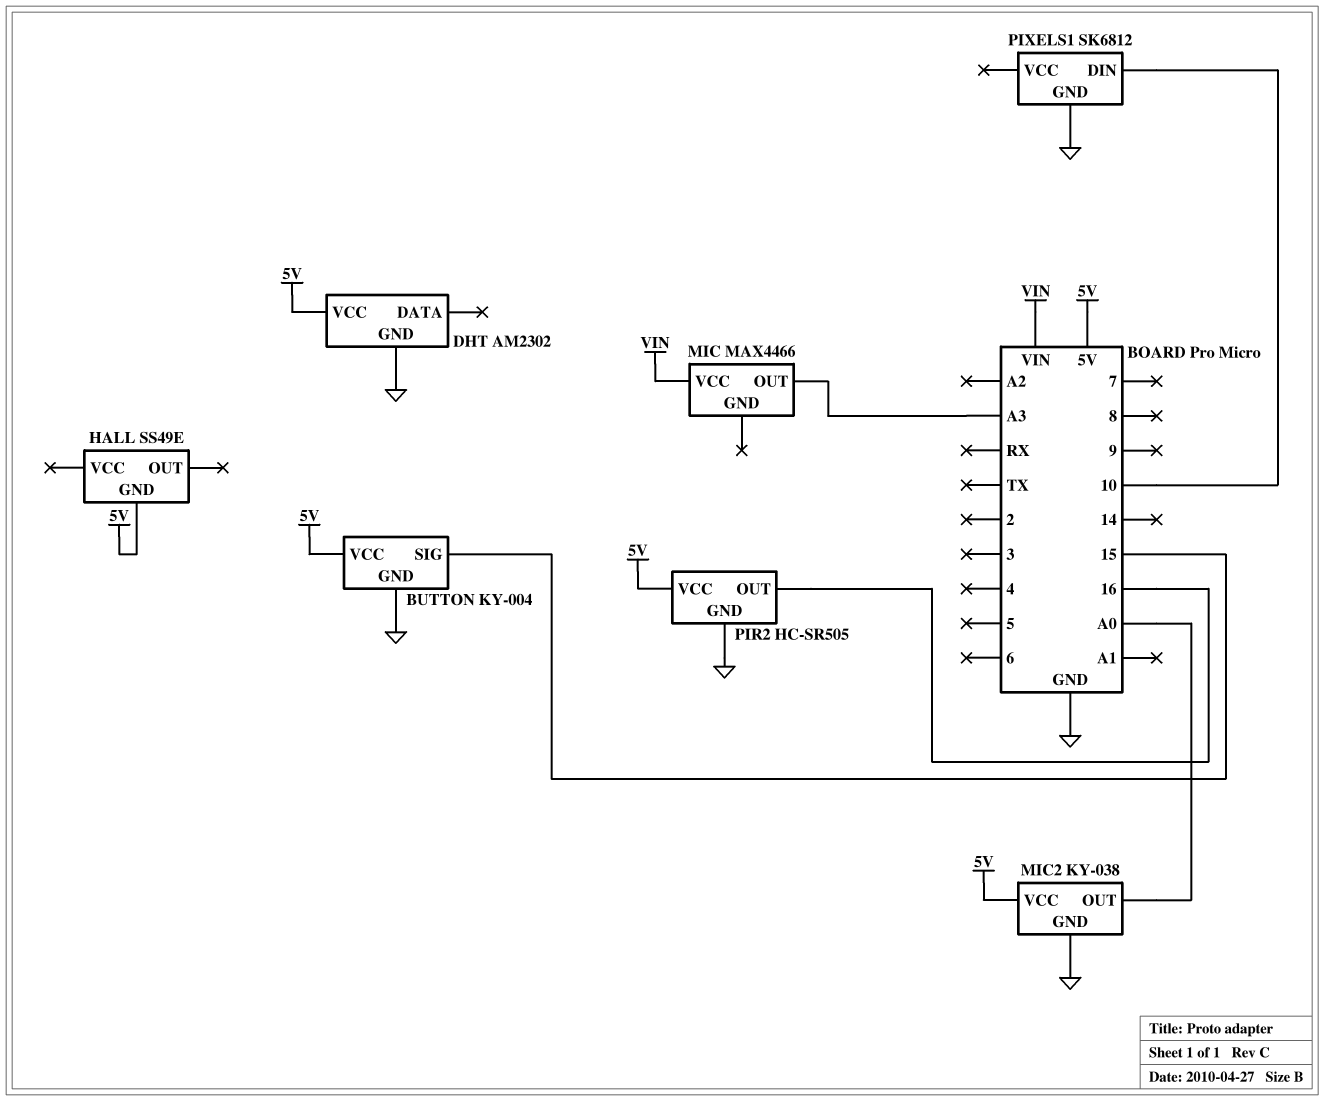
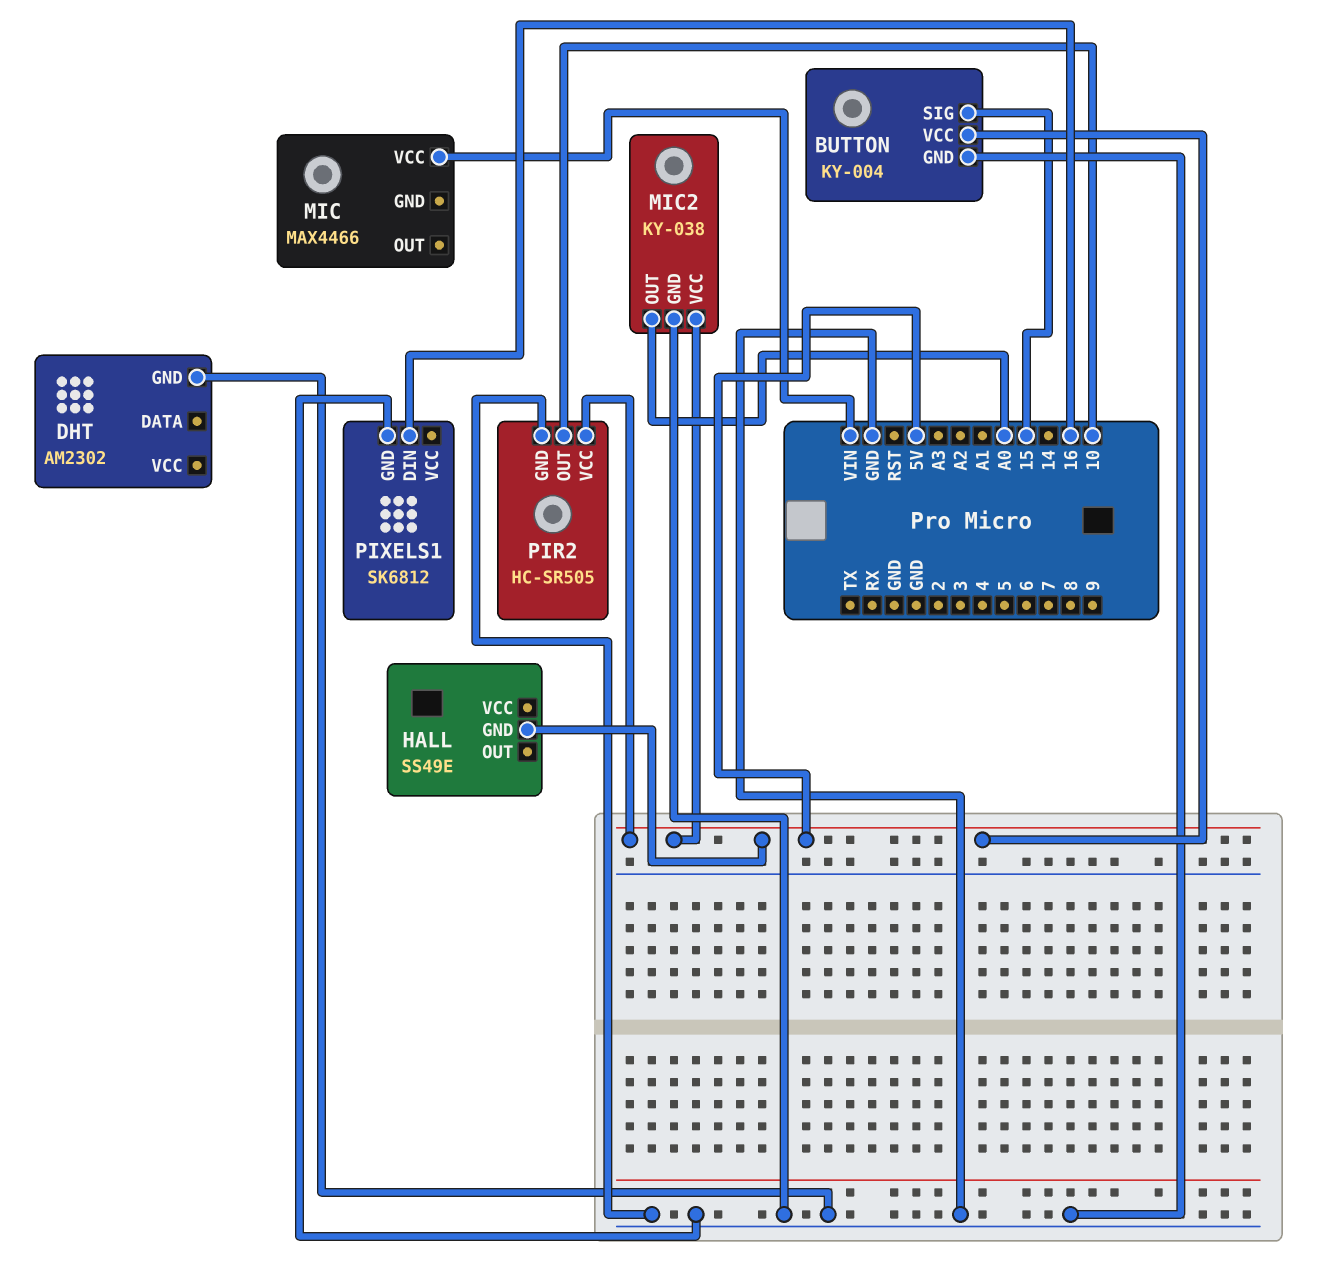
DHT pin VCC: 5V -> none
MIC pin OUT: A3 -> none
PIR2 pin OUT: 16 -> 10
PIXELS1 pin DIN: 10 -> 16

